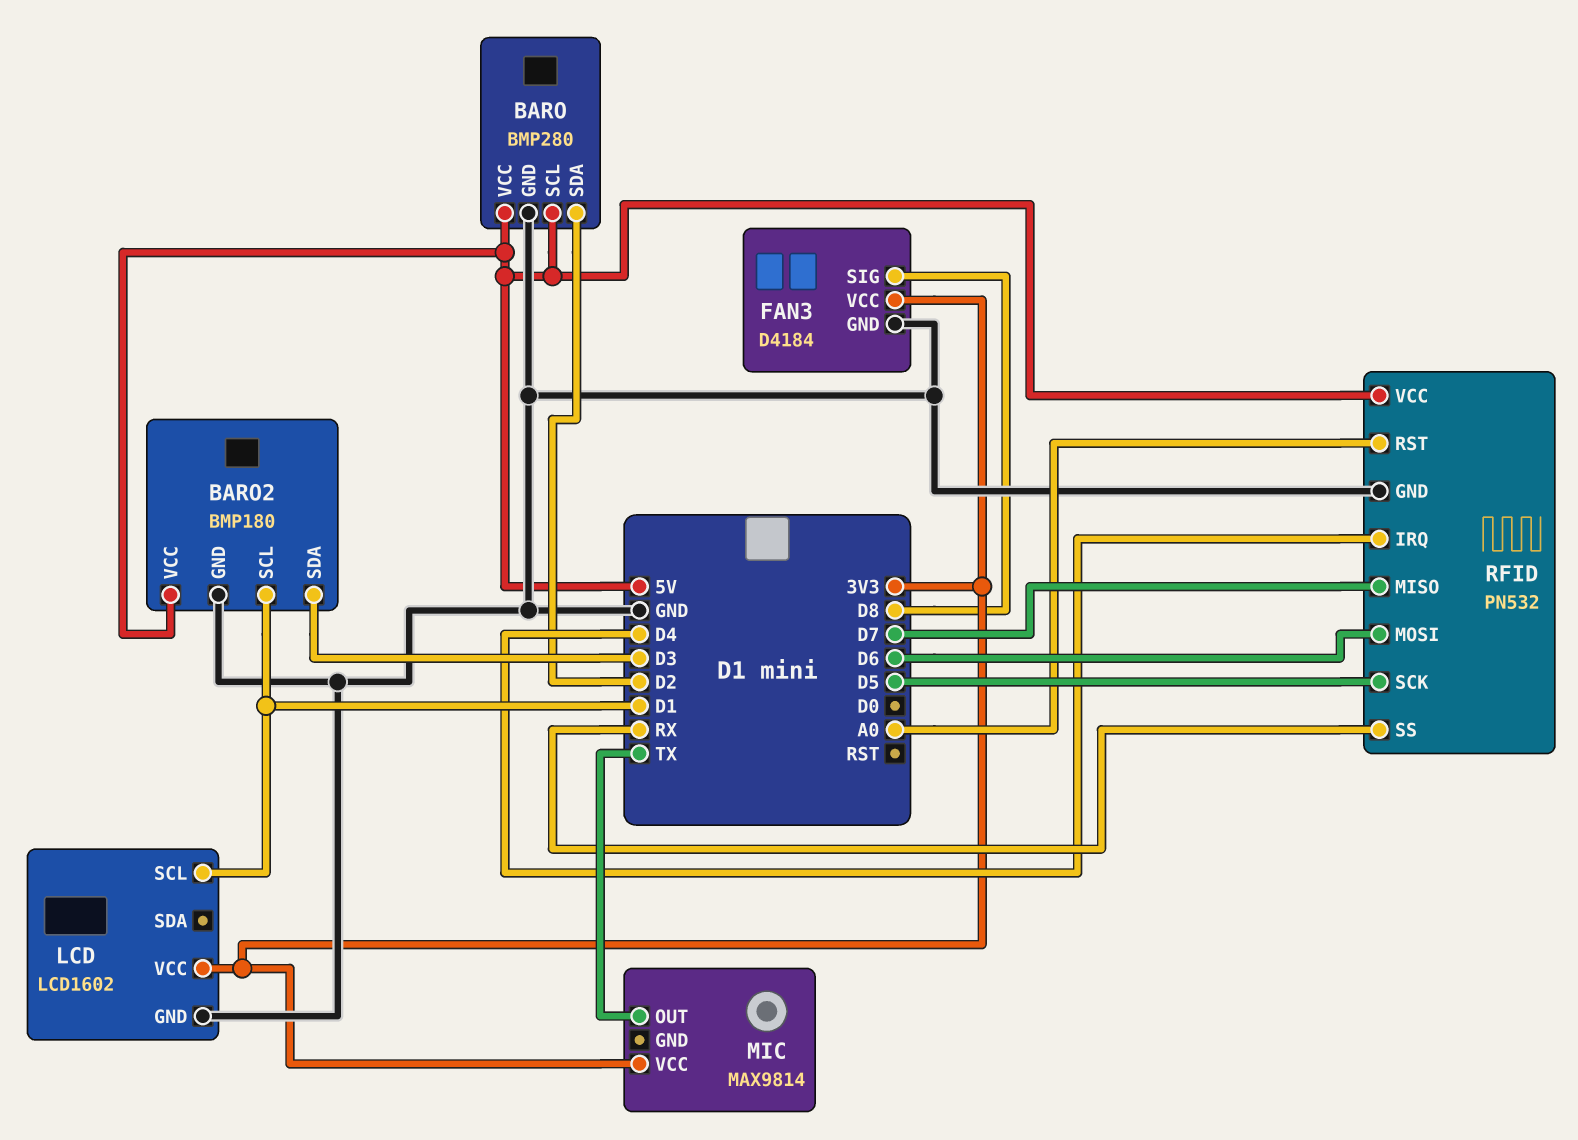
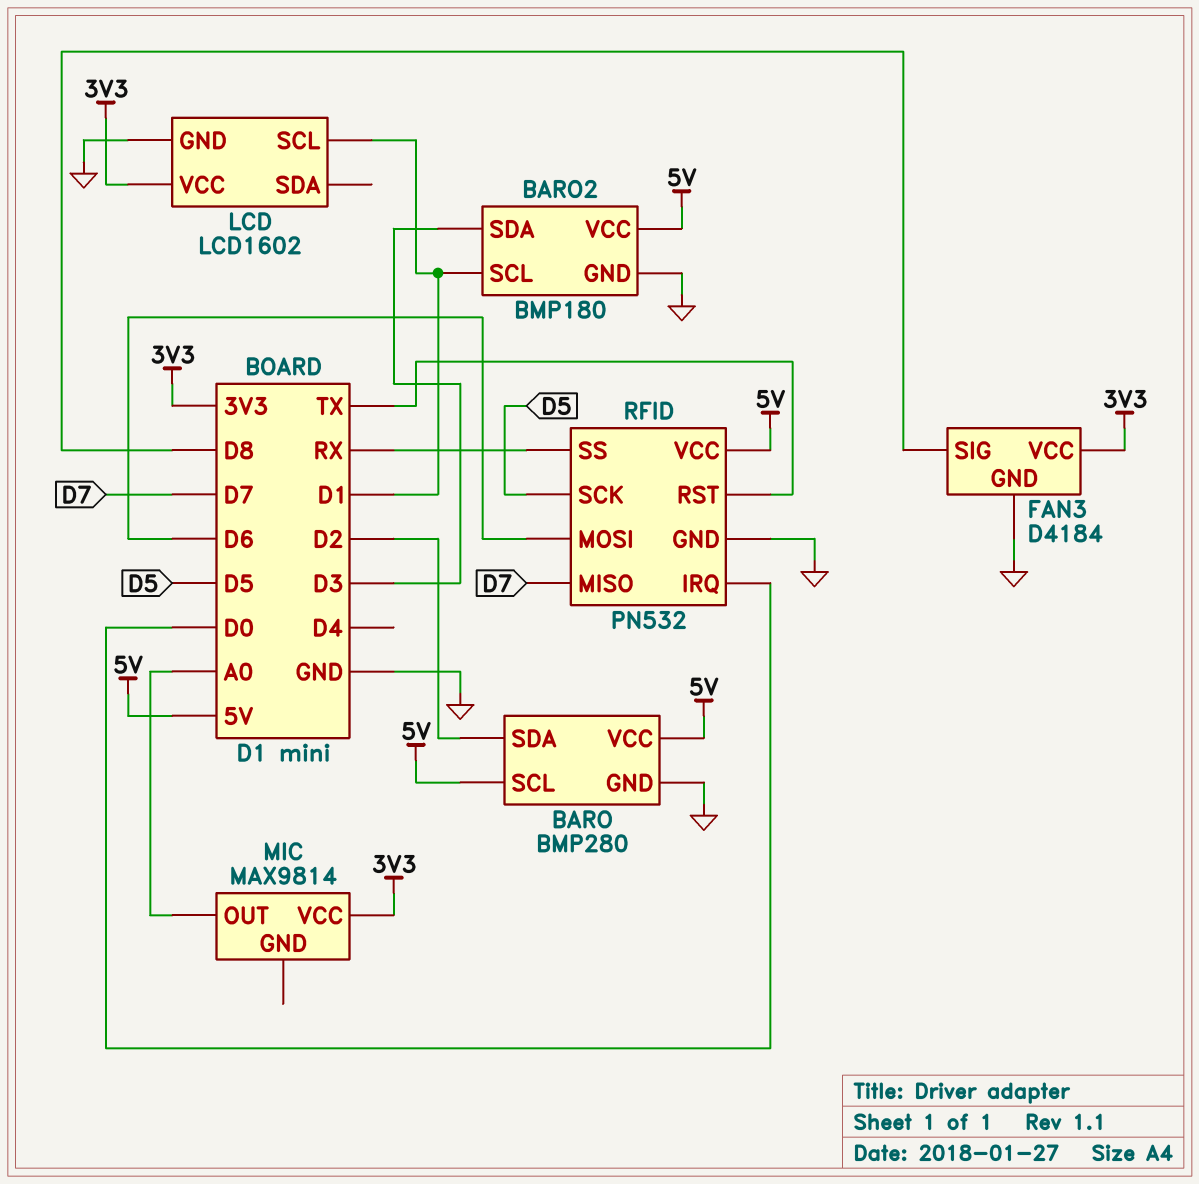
MIC pin OUT: TX -> A0
RFID pin IRQ: D4 -> D0
RFID pin RST: A0 -> TX

